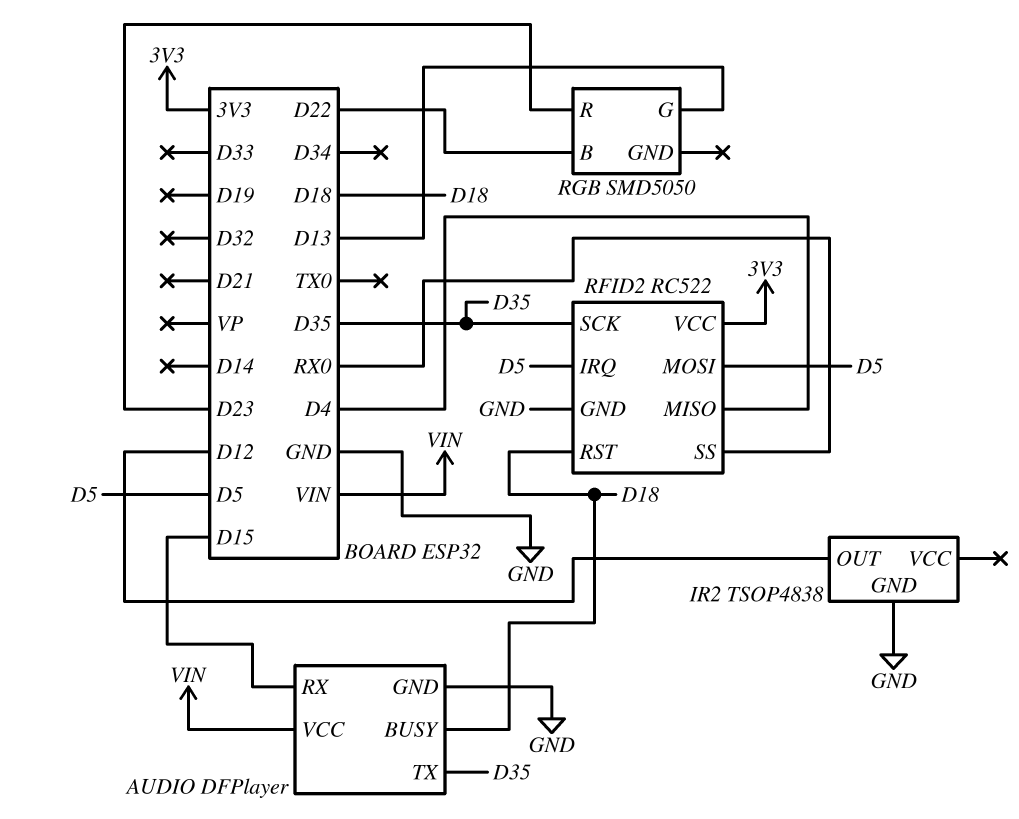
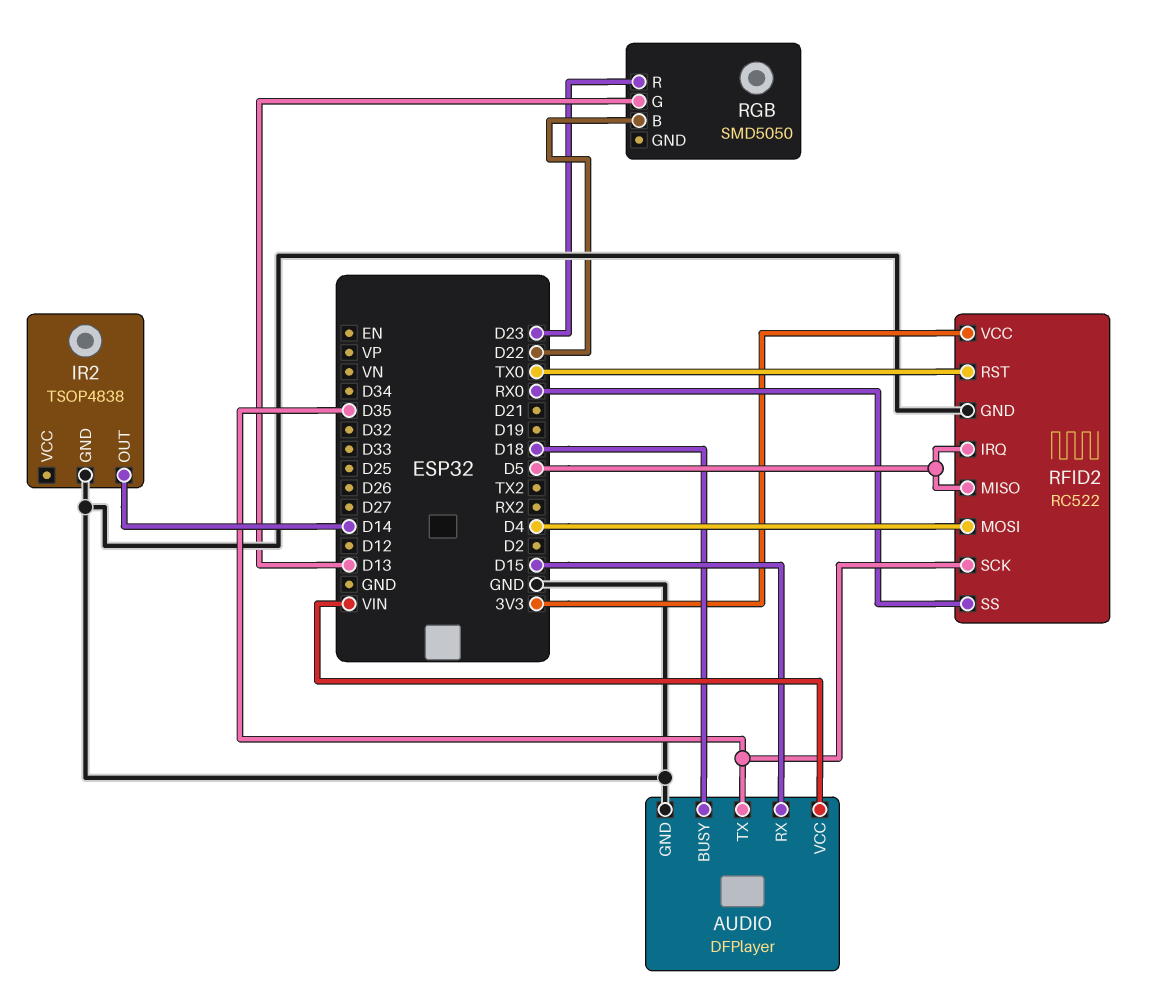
IR2 pin OUT: D12 -> D14
RFID2 pin MISO: D4 -> D5
RFID2 pin MOSI: D5 -> D4
RFID2 pin RST: D18 -> TX0

